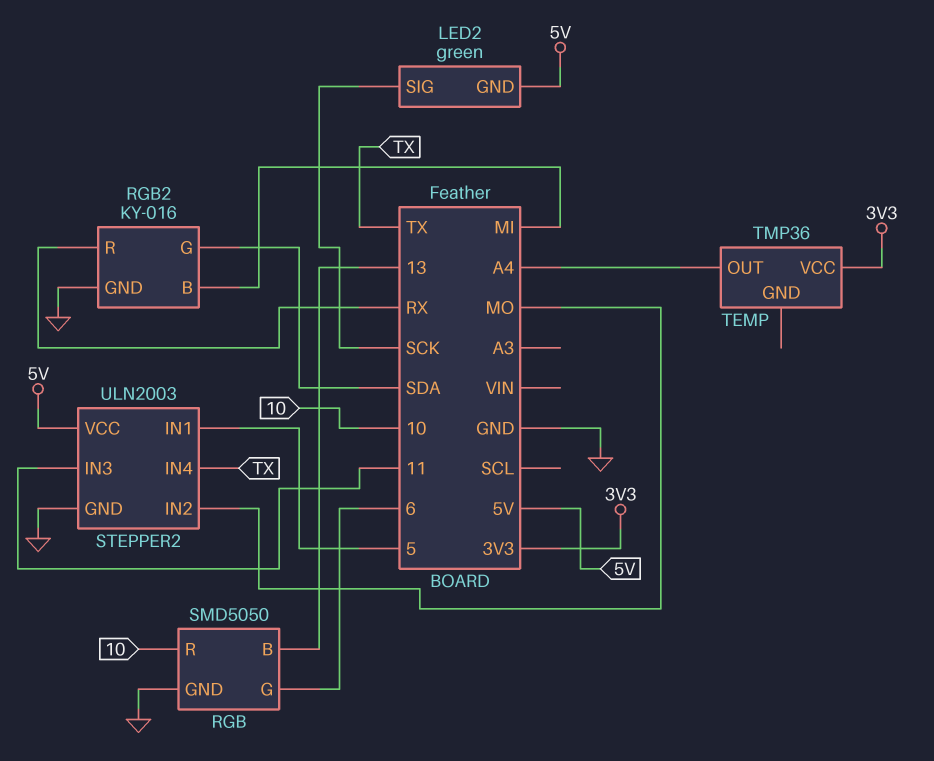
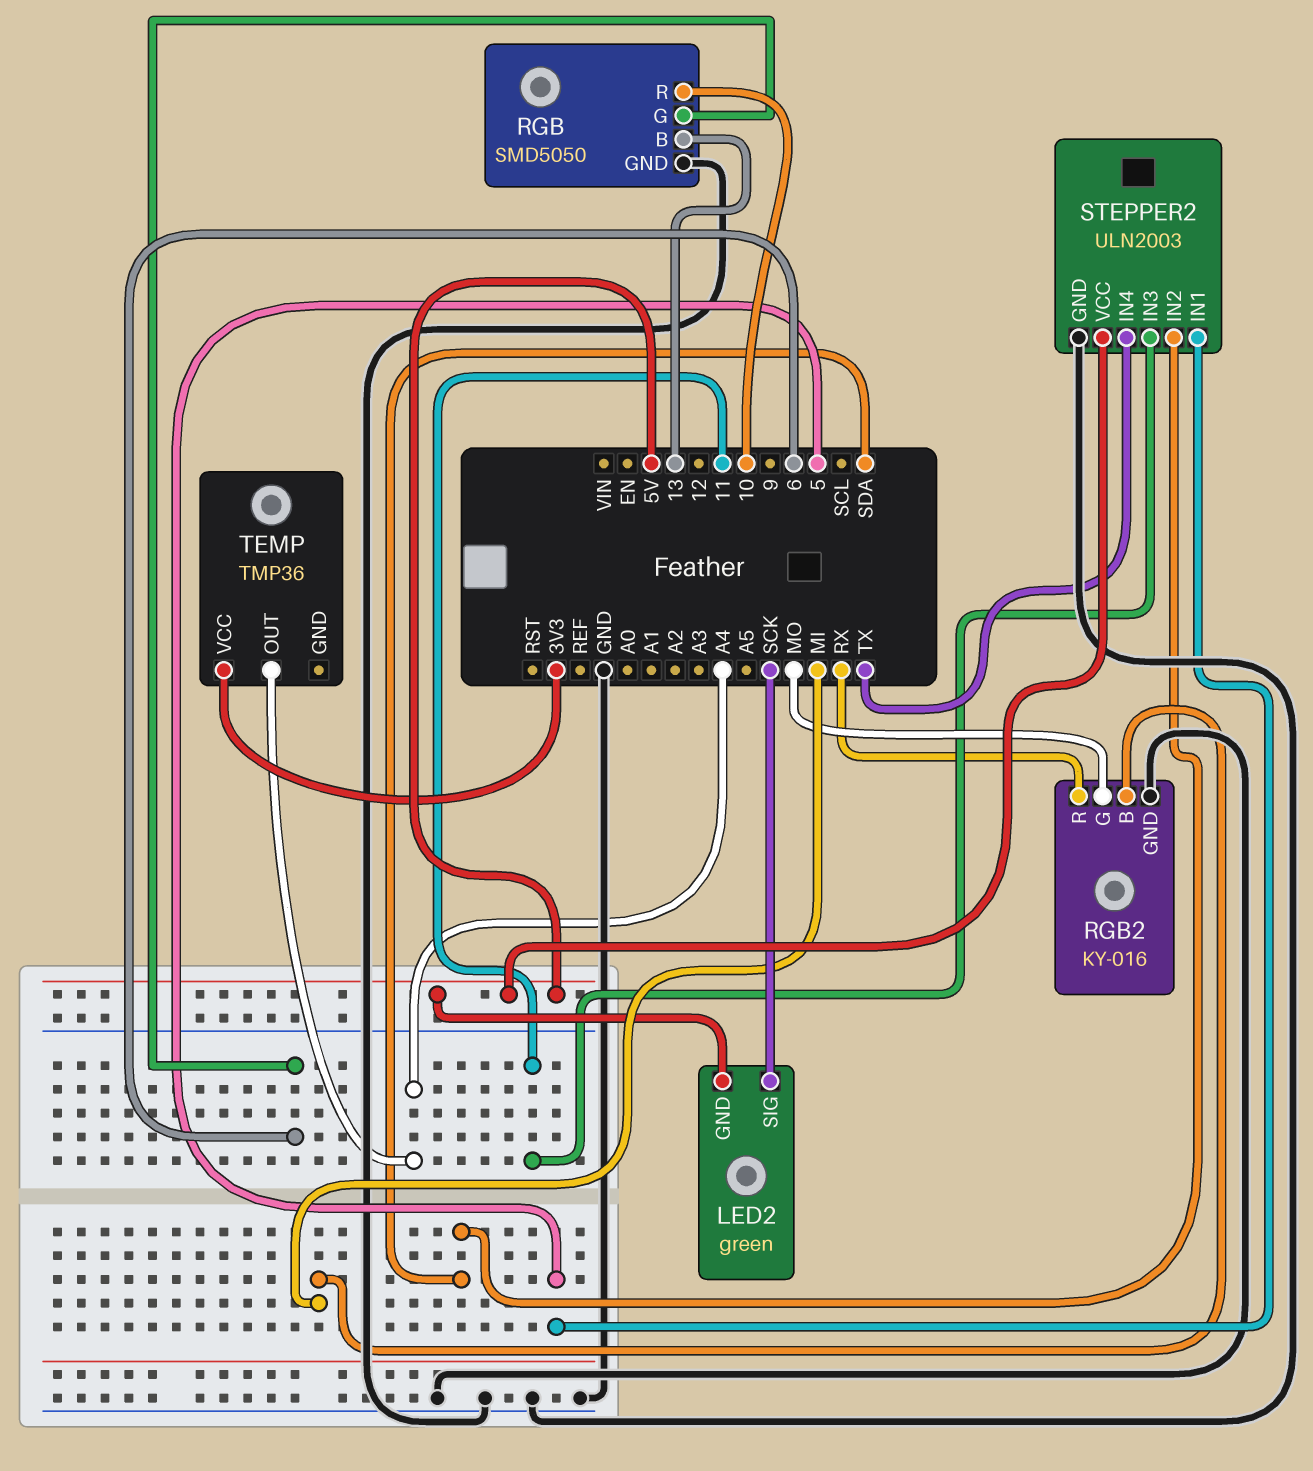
RGB2 pin G: SDA -> MO
STEPPER2 pin IN2: MO -> SDA

